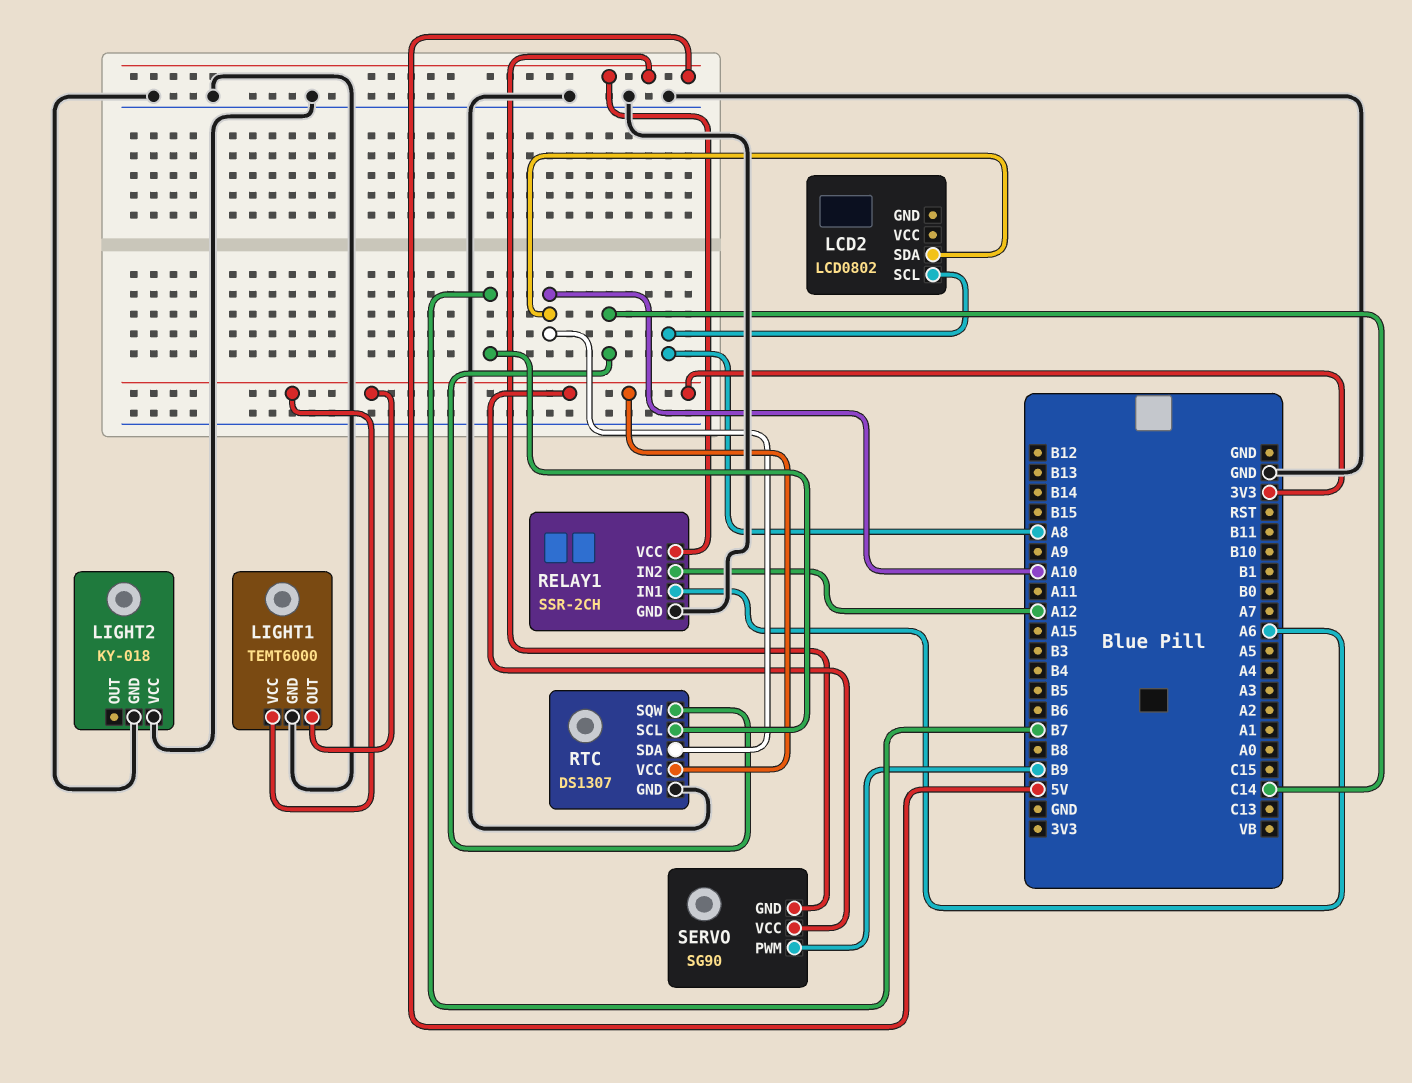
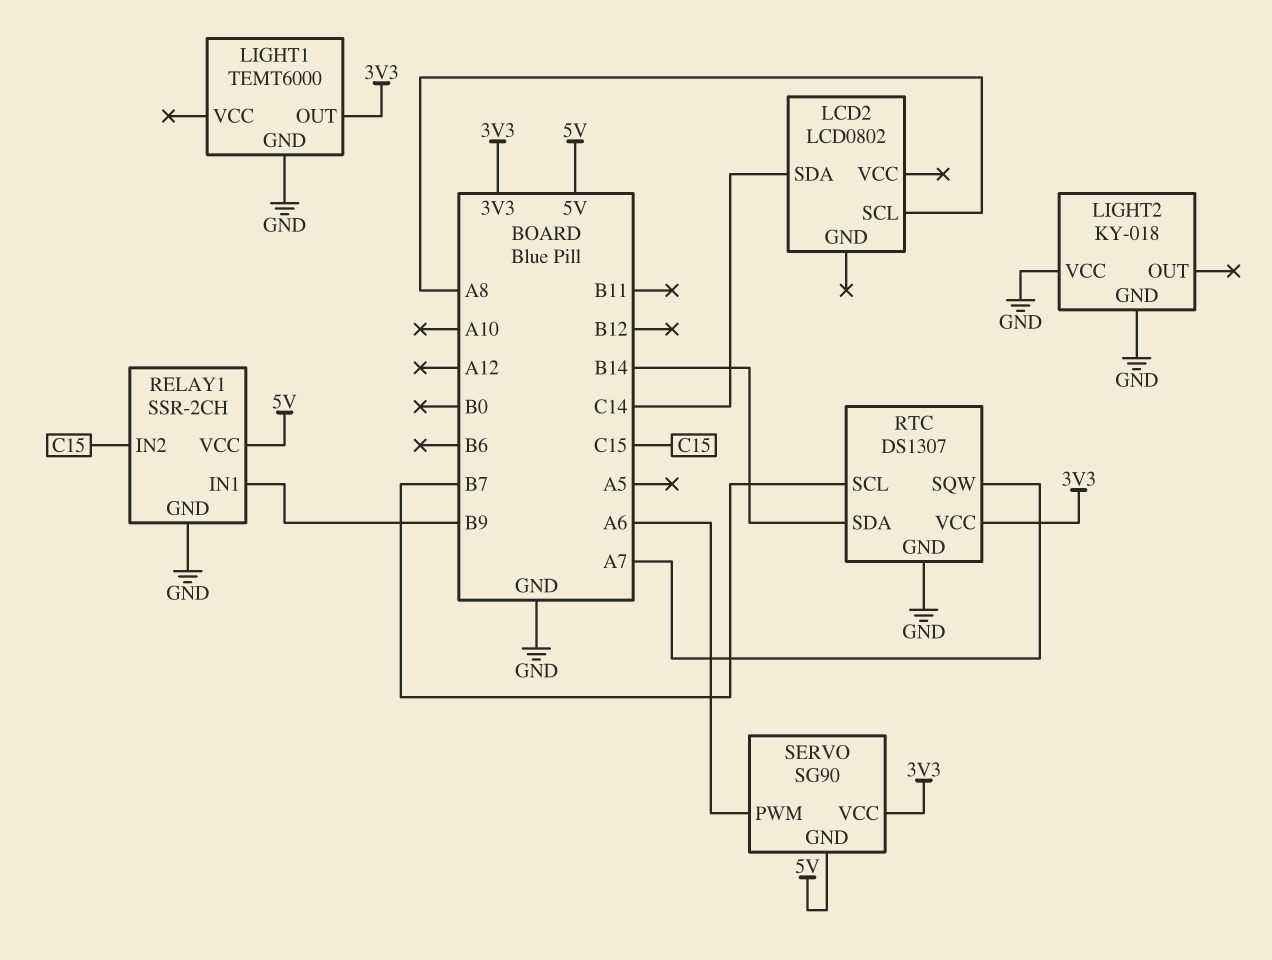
LCD2 pin SDA: A10 -> C14
LIGHT1 pin VCC: 3V3 -> none
RELAY1 pin IN1: A6 -> B9
RELAY1 pin IN2: A12 -> C15
RTC pin SDA: A10 -> B14
RTC pin SQW: C14 -> A7
SERVO pin PWM: B9 -> A6

